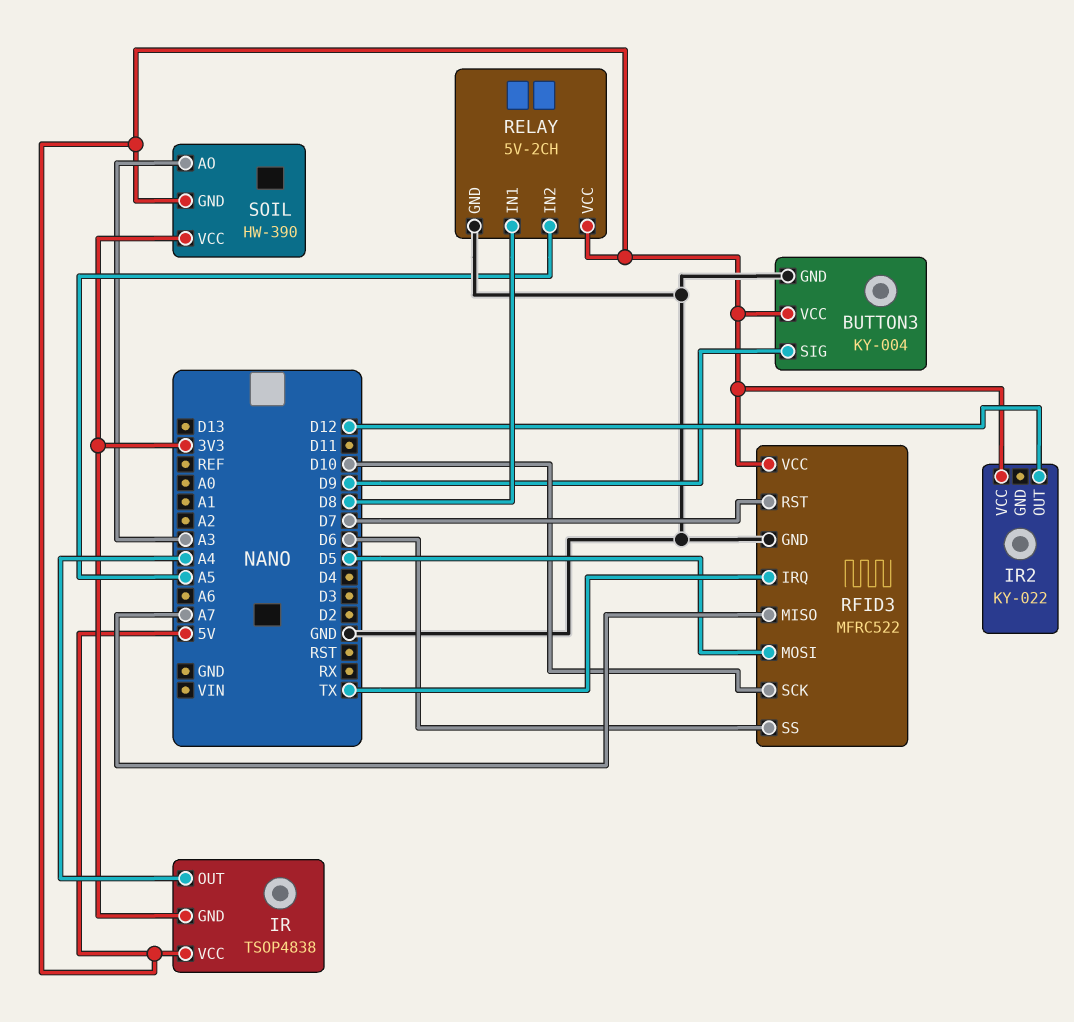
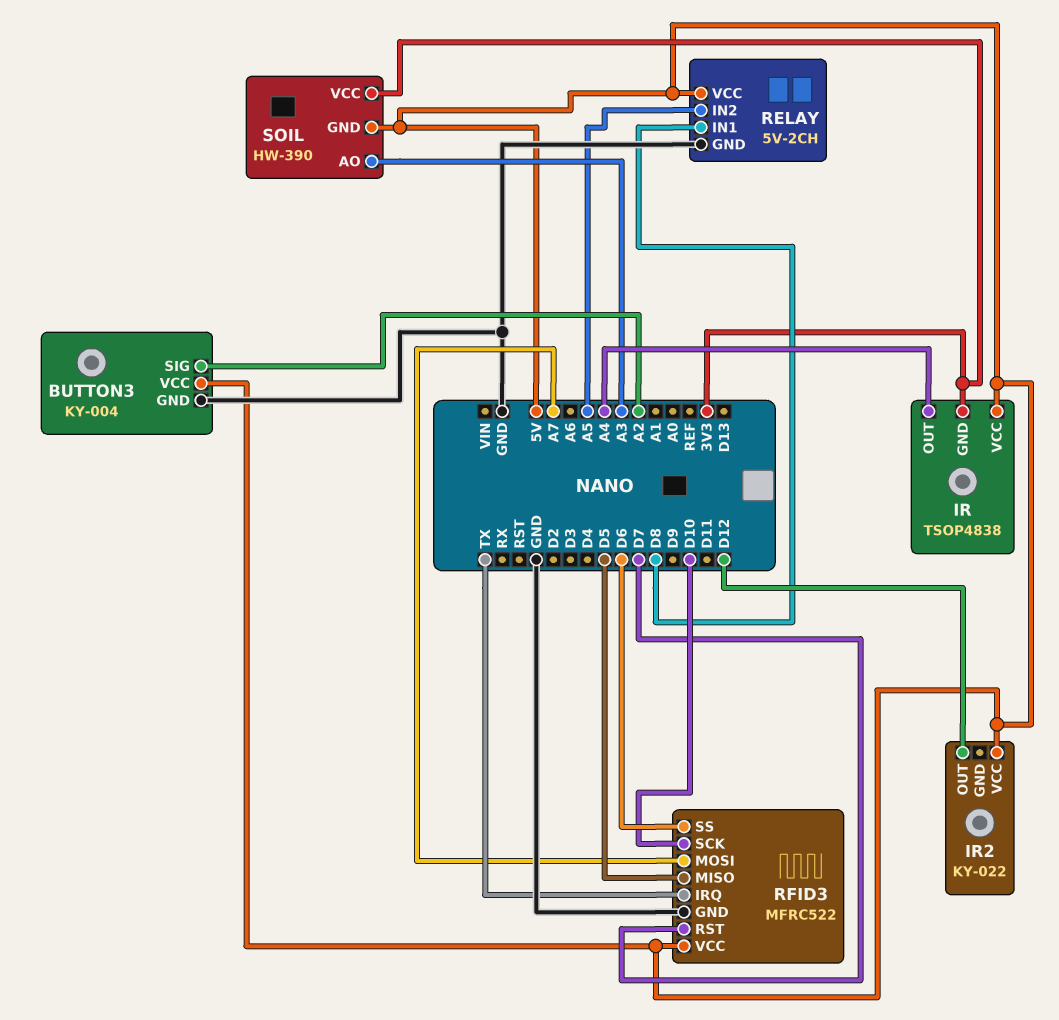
BUTTON3 pin SIG: D9 -> A2
RFID3 pin MISO: A7 -> D5
RFID3 pin MOSI: D5 -> A7

